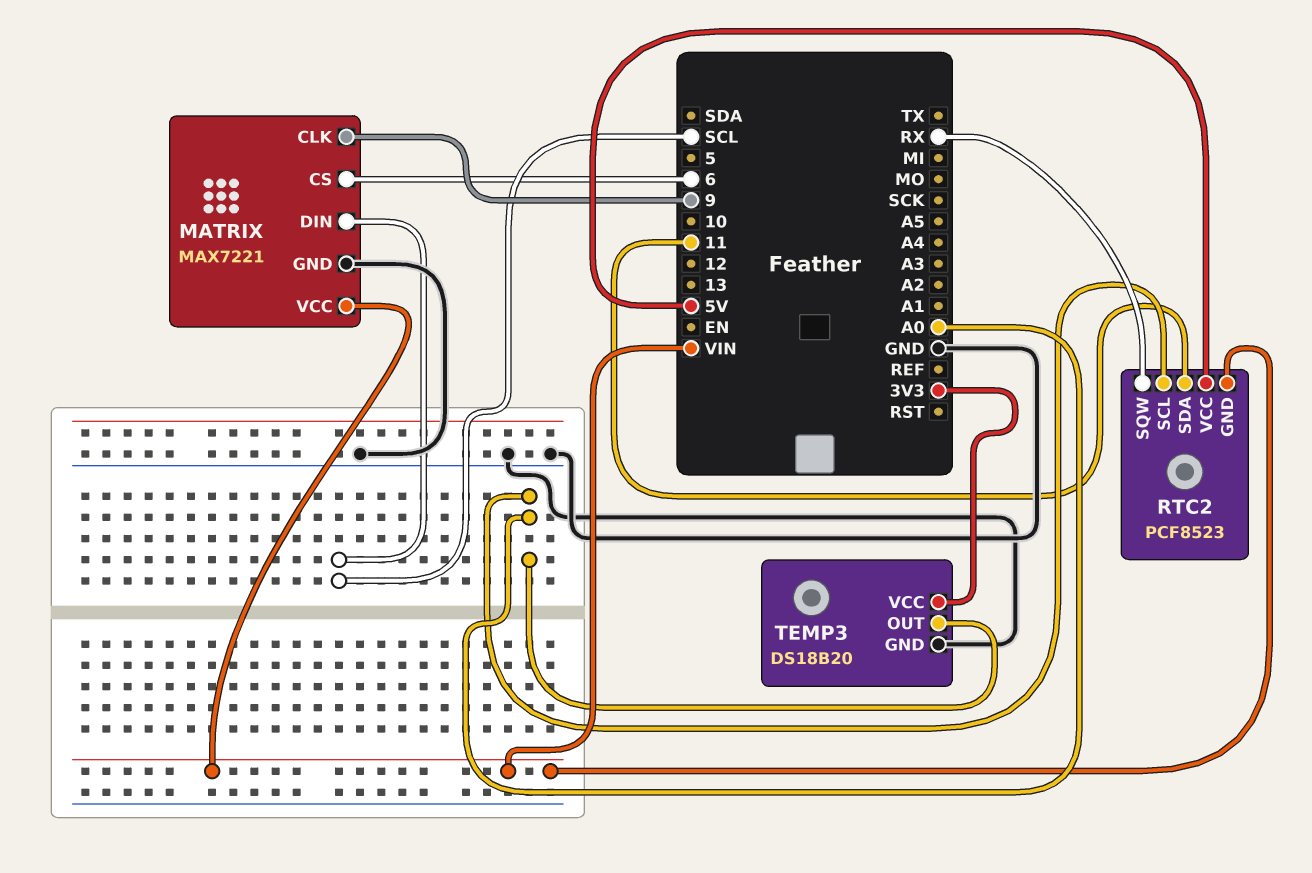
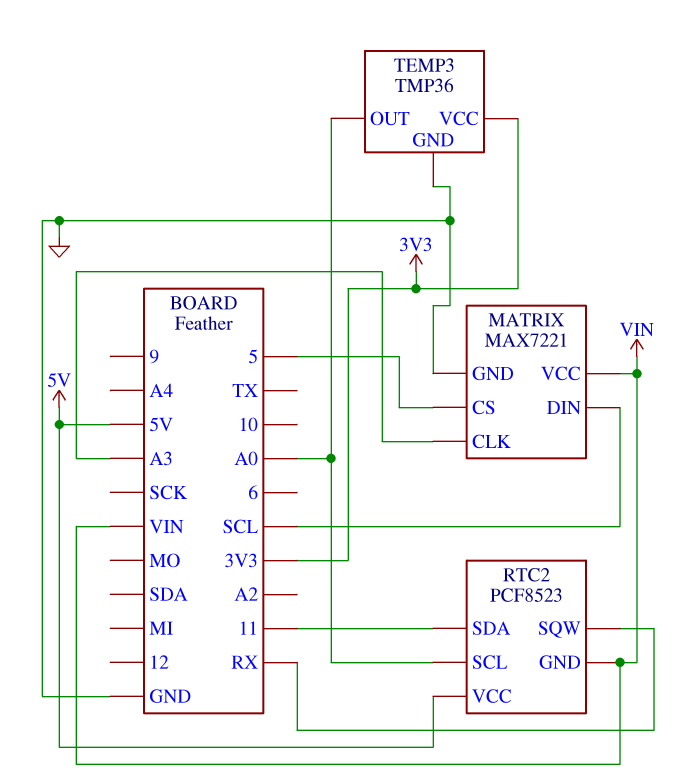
MATRIX pin CLK: 9 -> A3
MATRIX pin CS: 6 -> 5
TEMP3: DS18B20 -> TMP36

